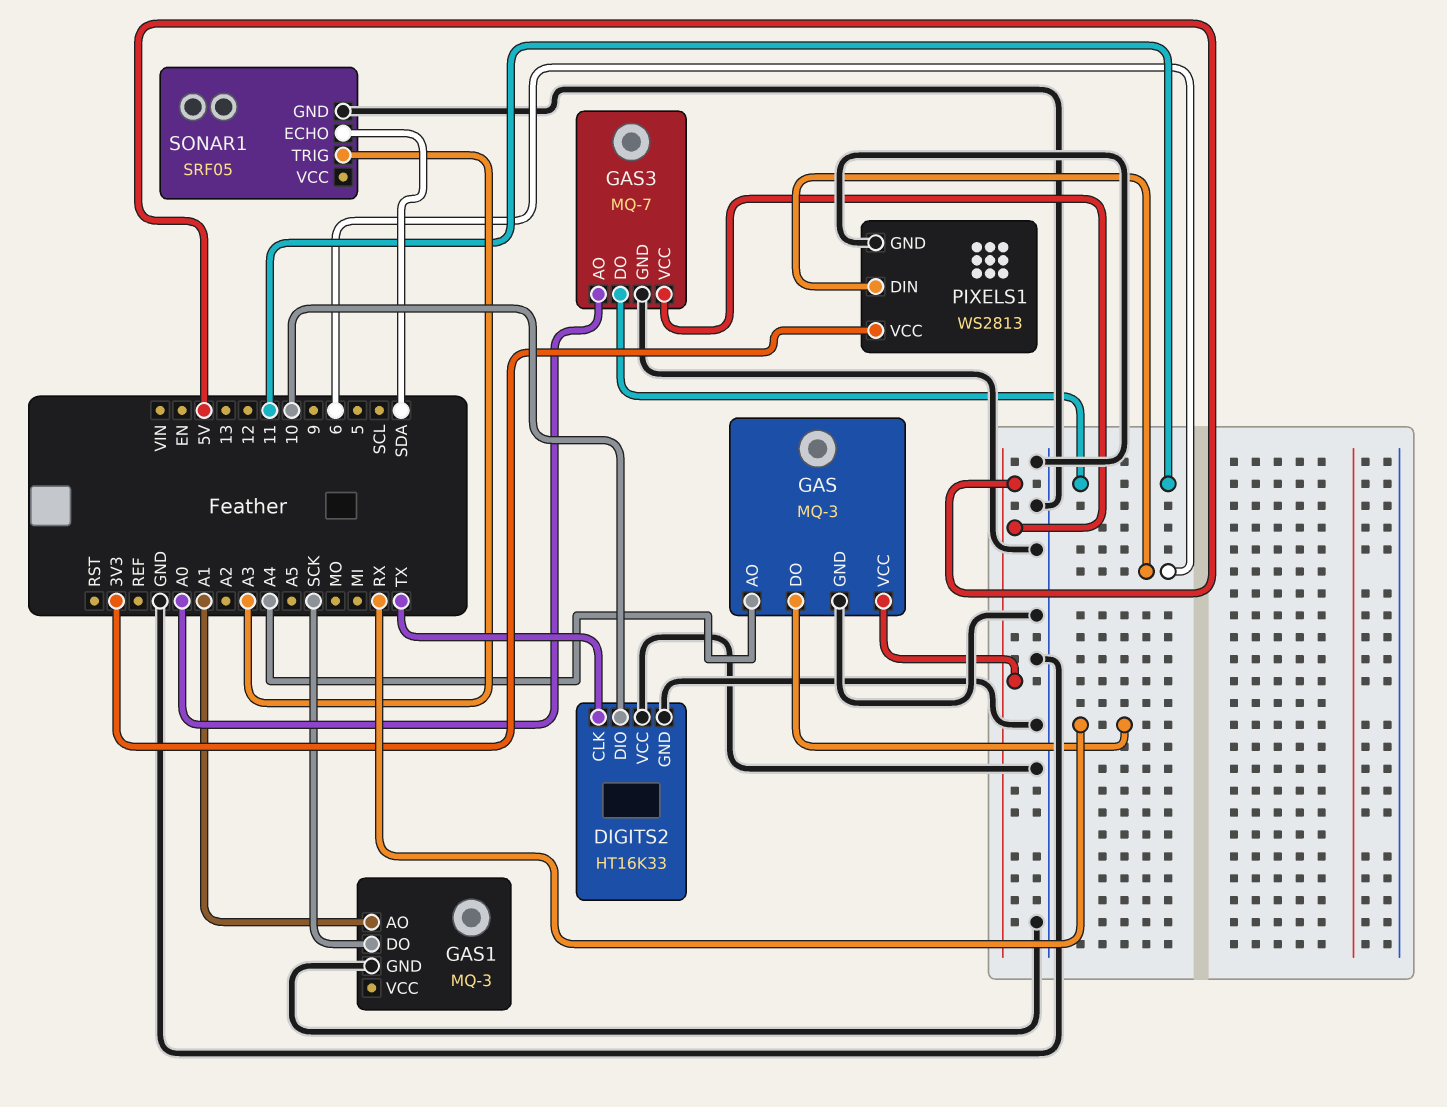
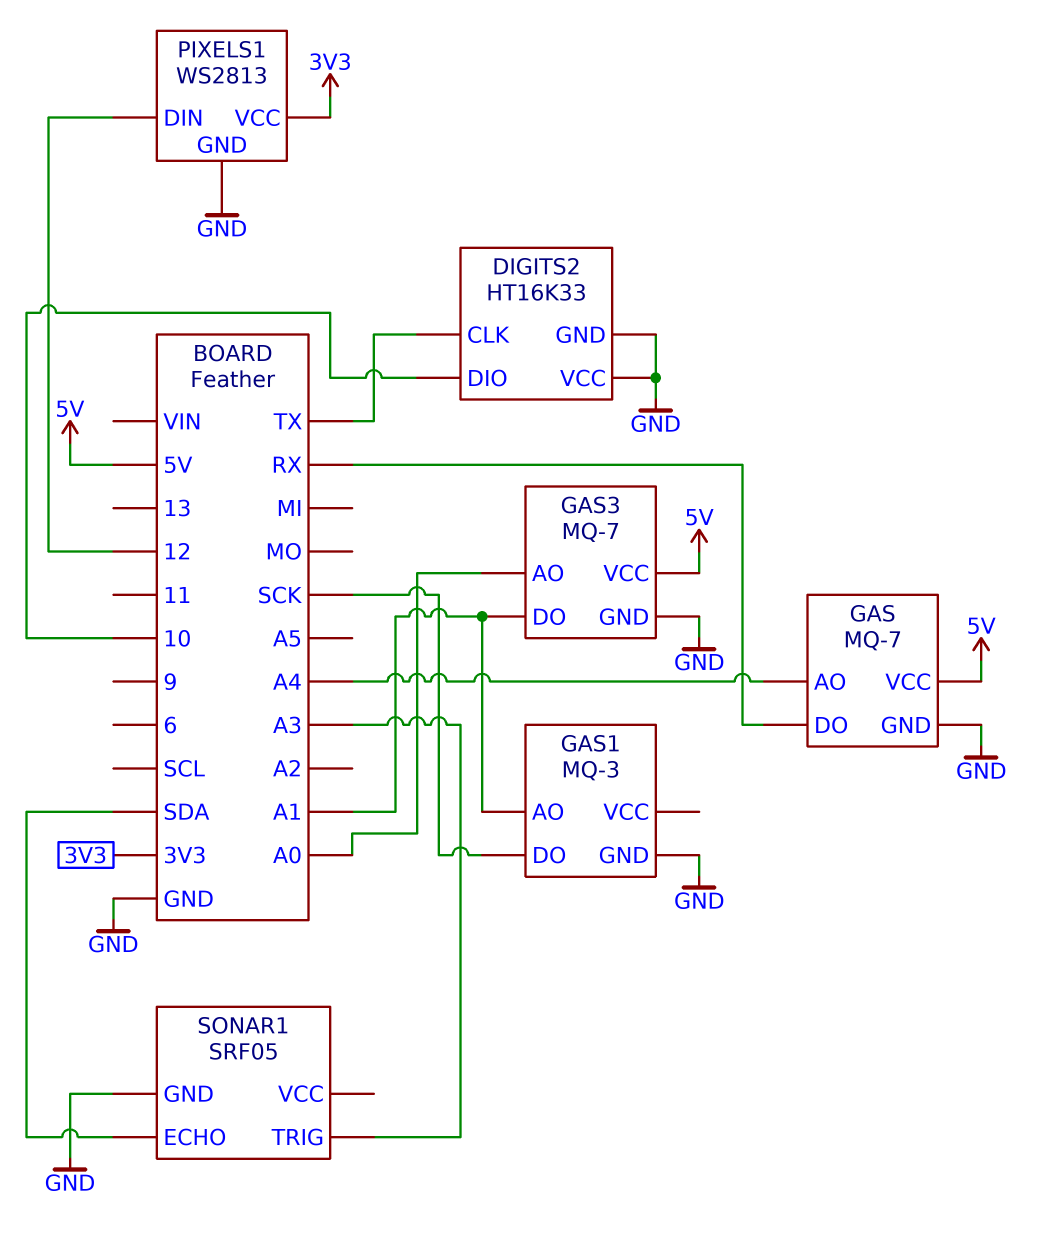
GAS: MQ-3 -> MQ-7
GAS3 pin DO: 11 -> A1
PIXELS1 pin DIN: 6 -> 12

